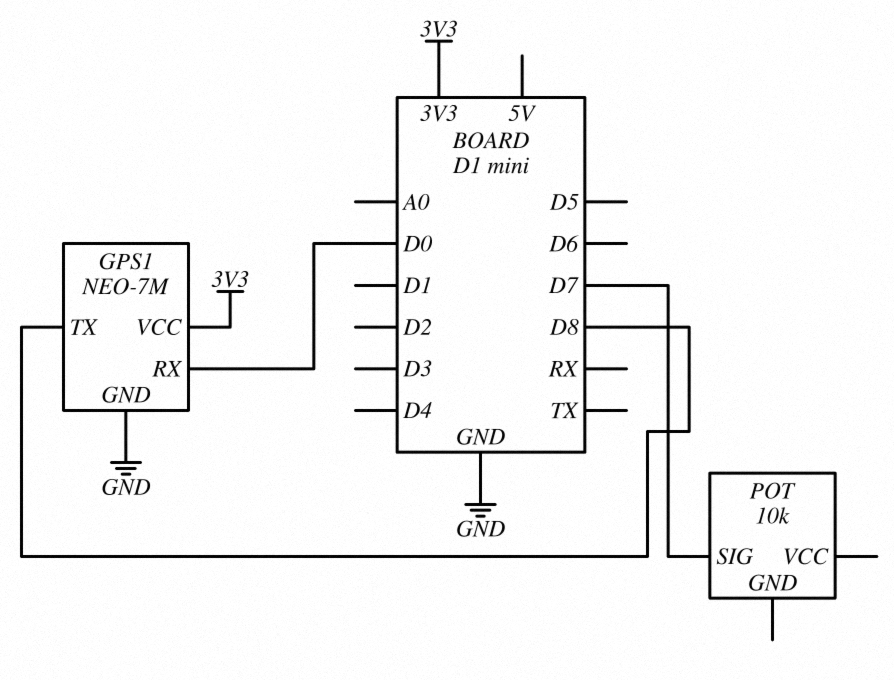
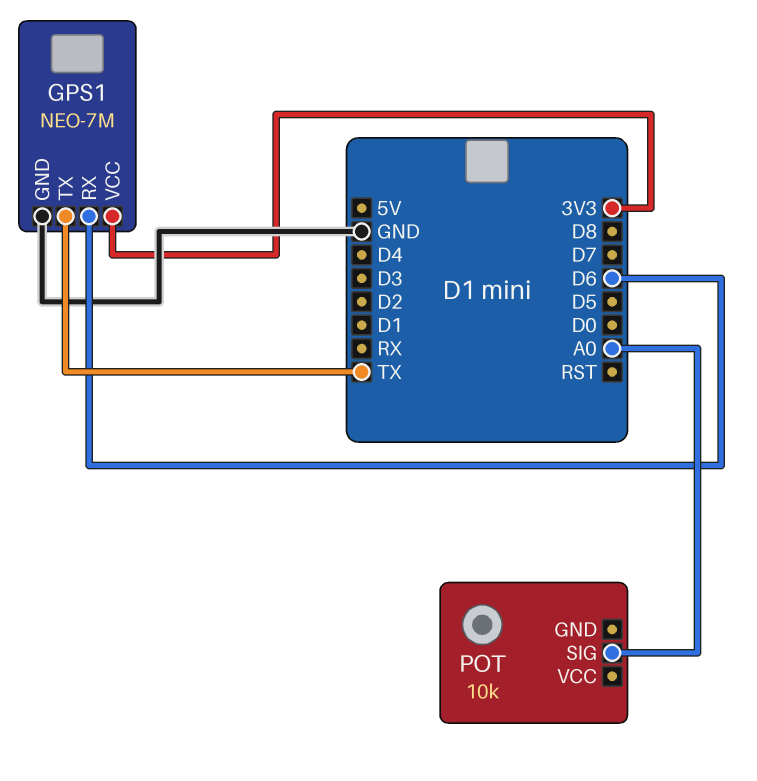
GPS1 pin RX: D0 -> D6
GPS1 pin TX: D8 -> TX
POT pin SIG: D7 -> A0

